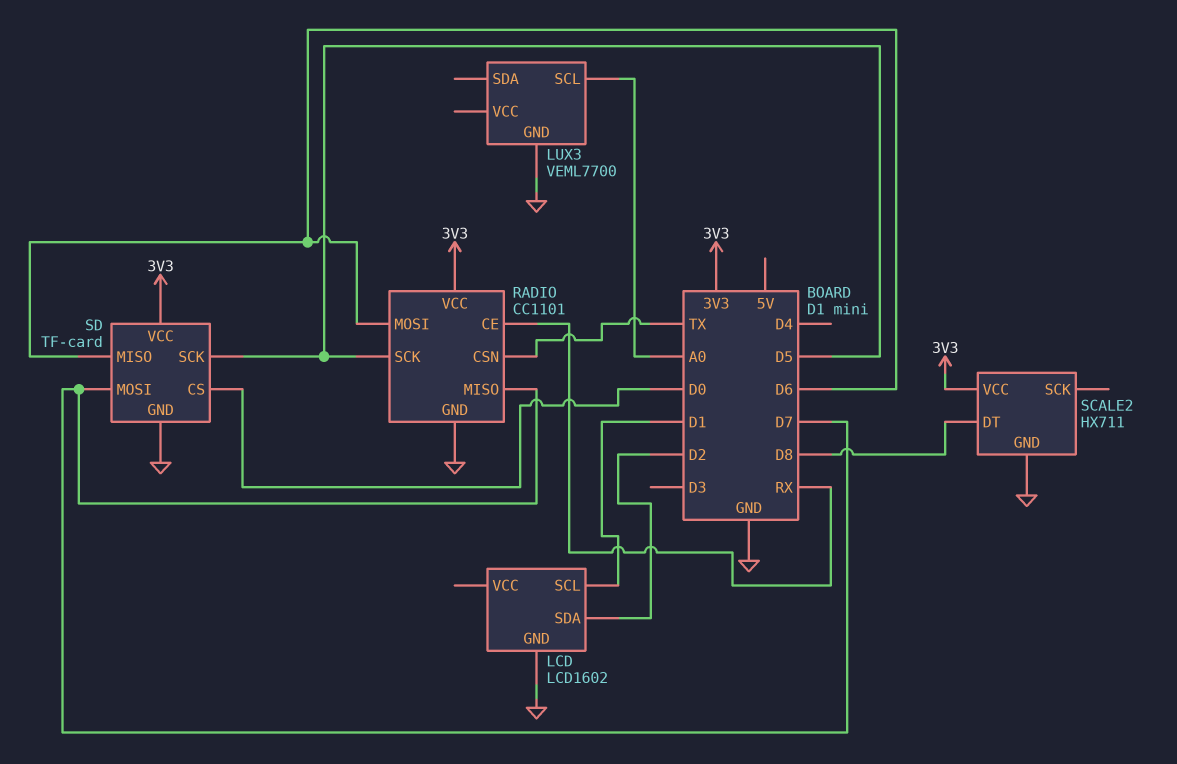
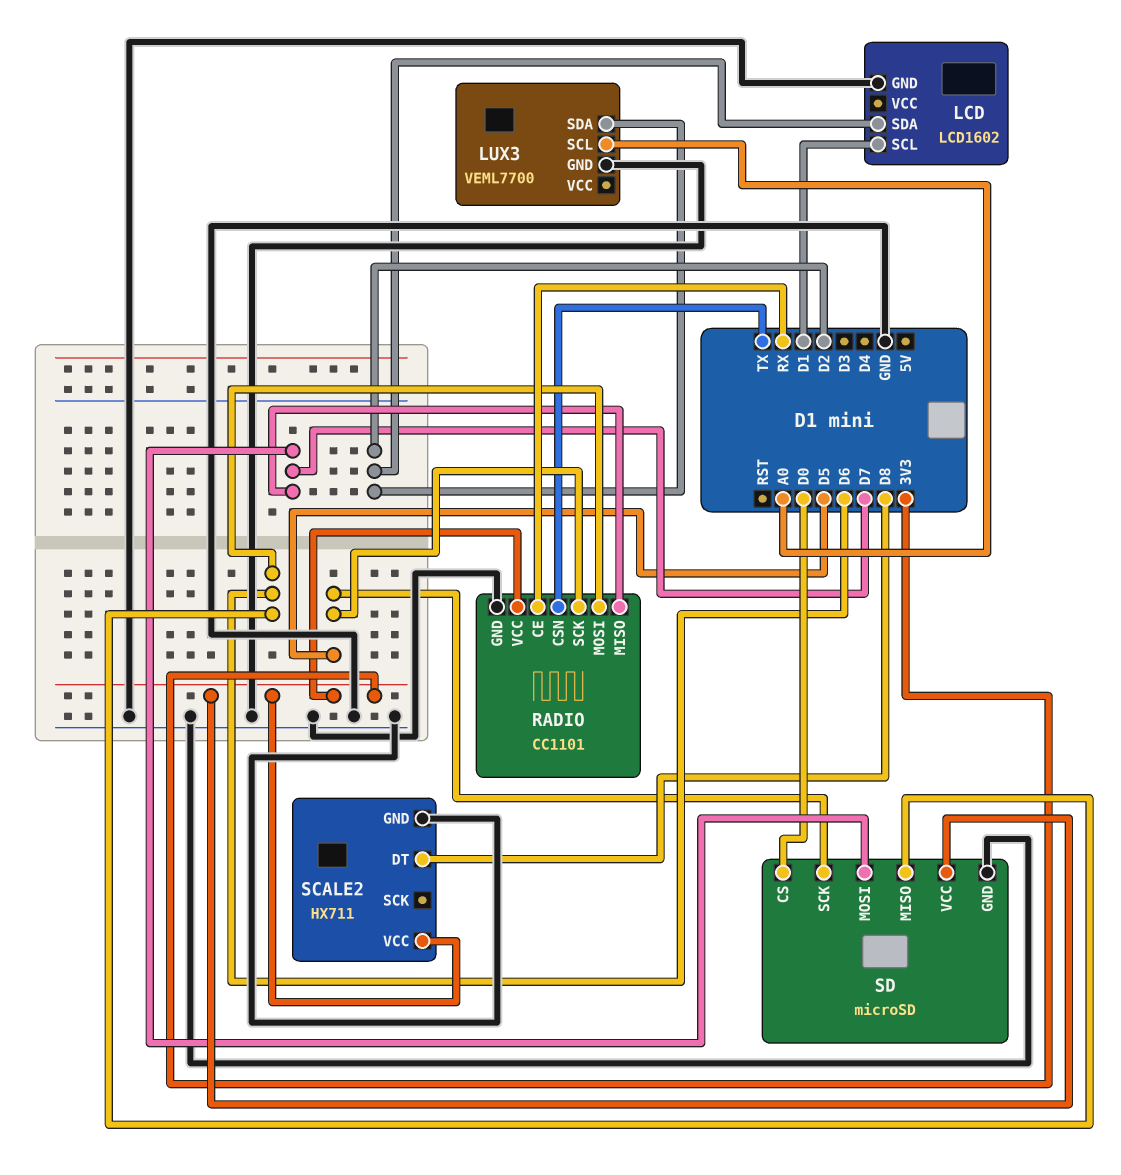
LUX3 pin SDA: none -> D2
SD: TF-card -> microSD

